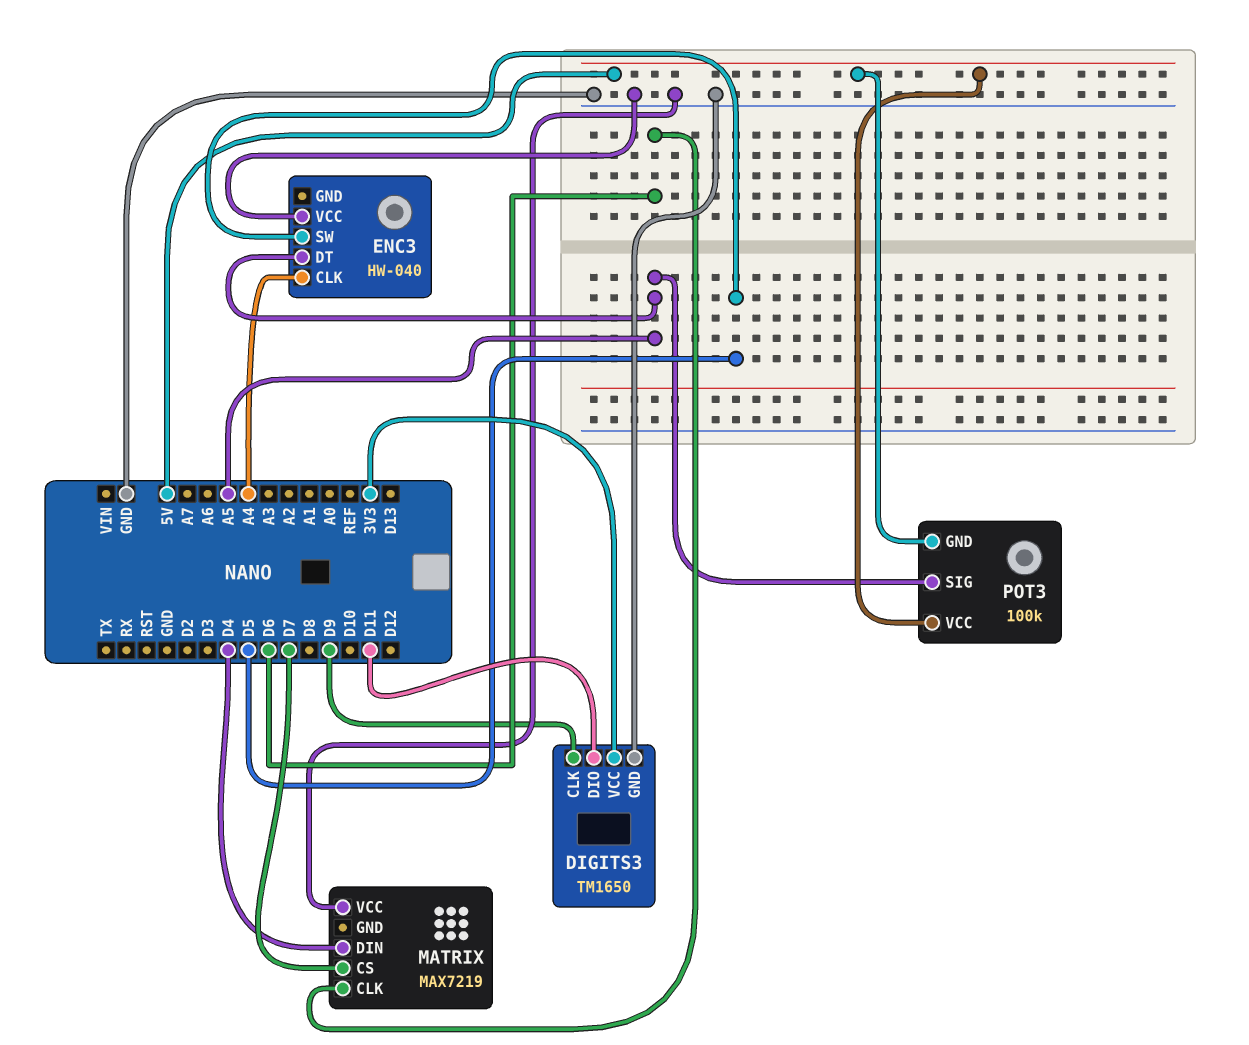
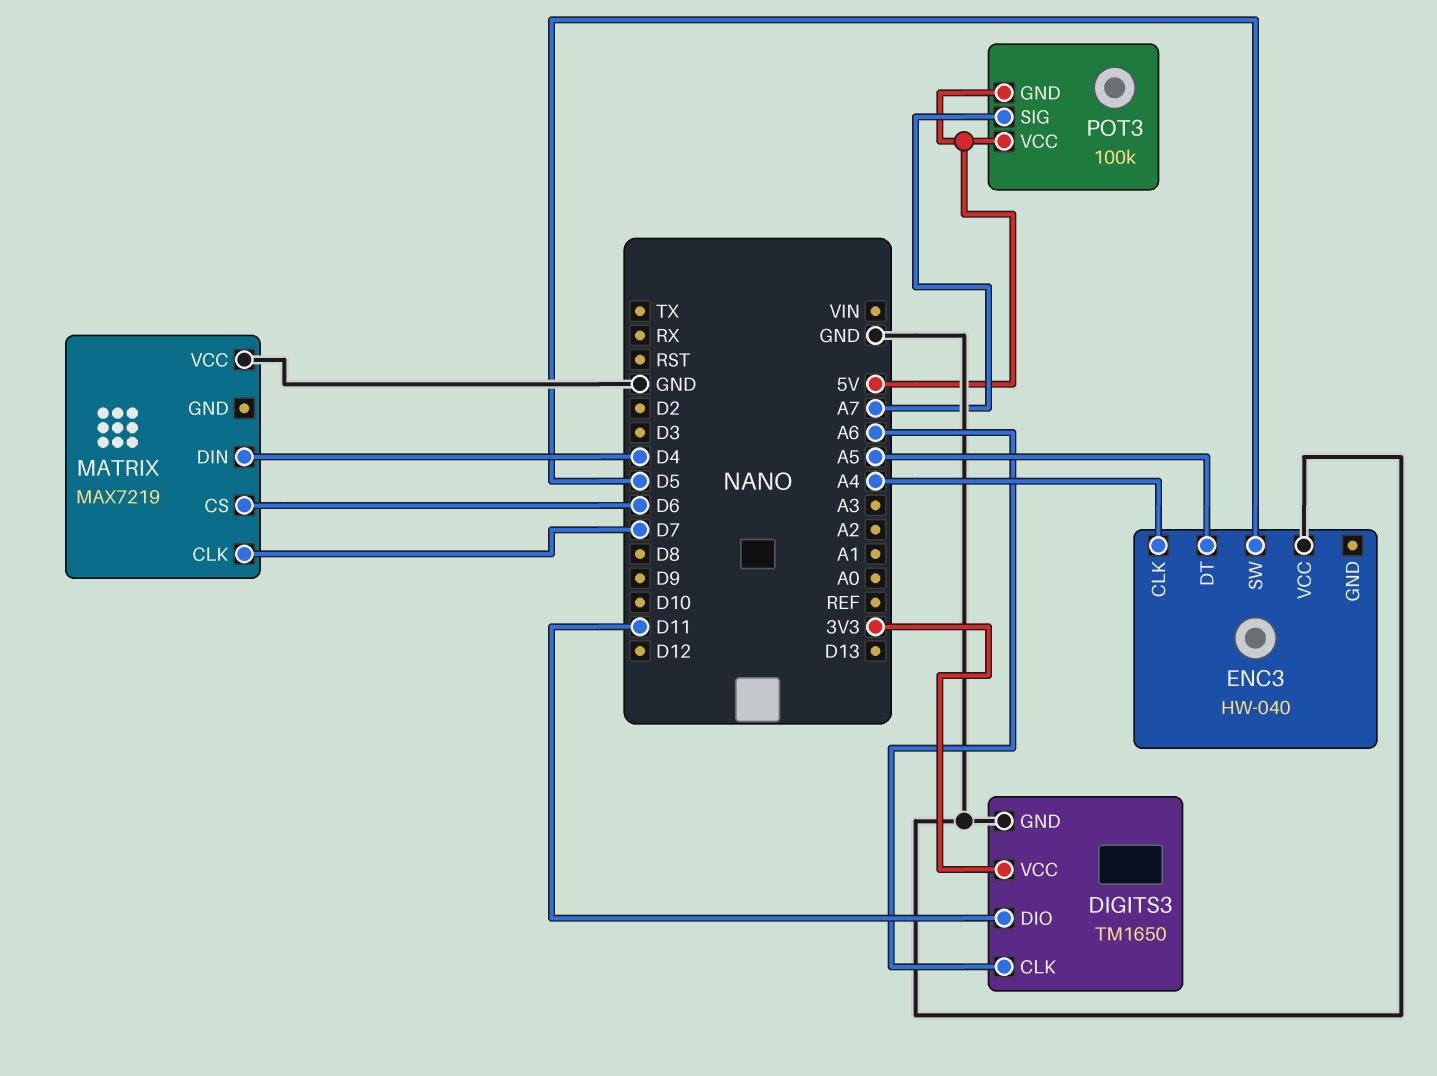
DIGITS3 pin CLK: D9 -> A6
MATRIX pin CLK: D6 -> D7
MATRIX pin CS: D7 -> D6
POT3 pin SIG: A5 -> A7

